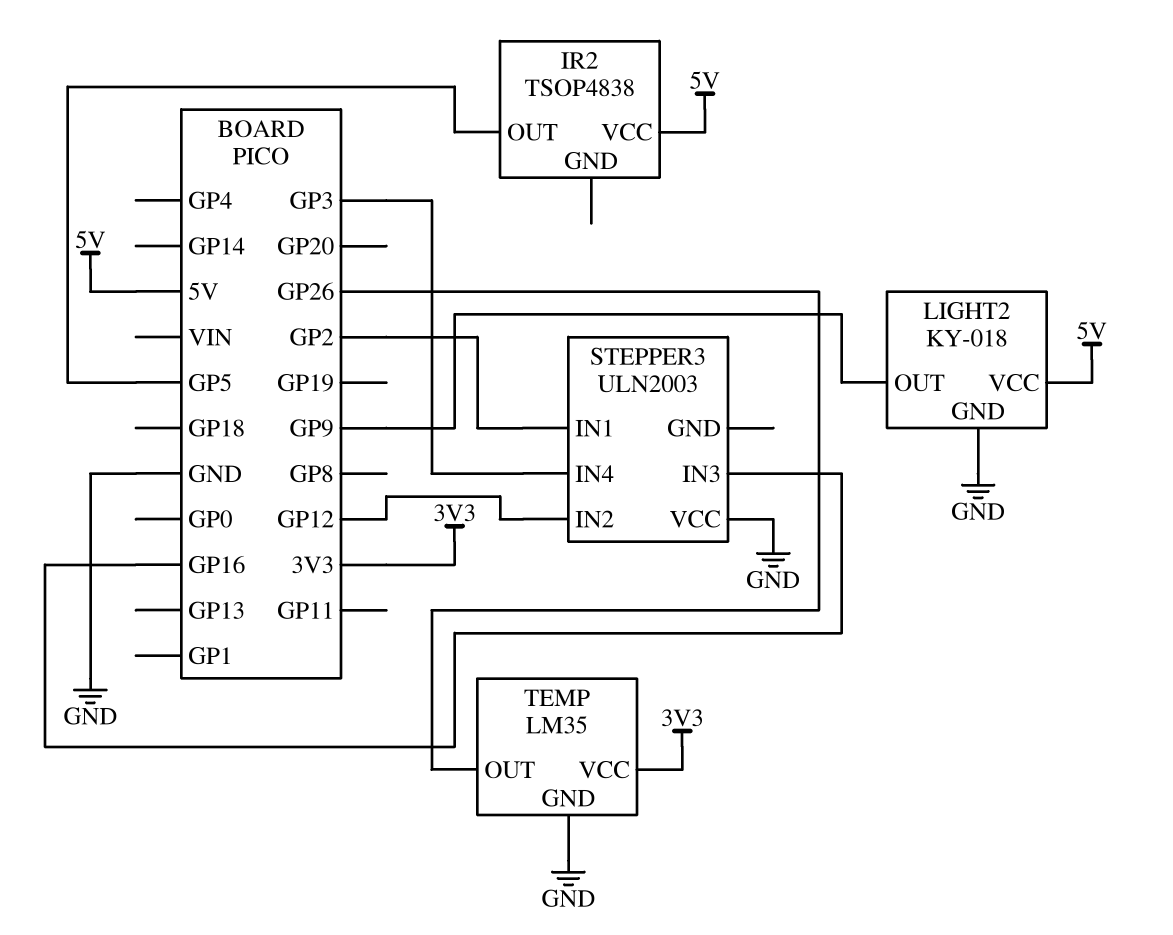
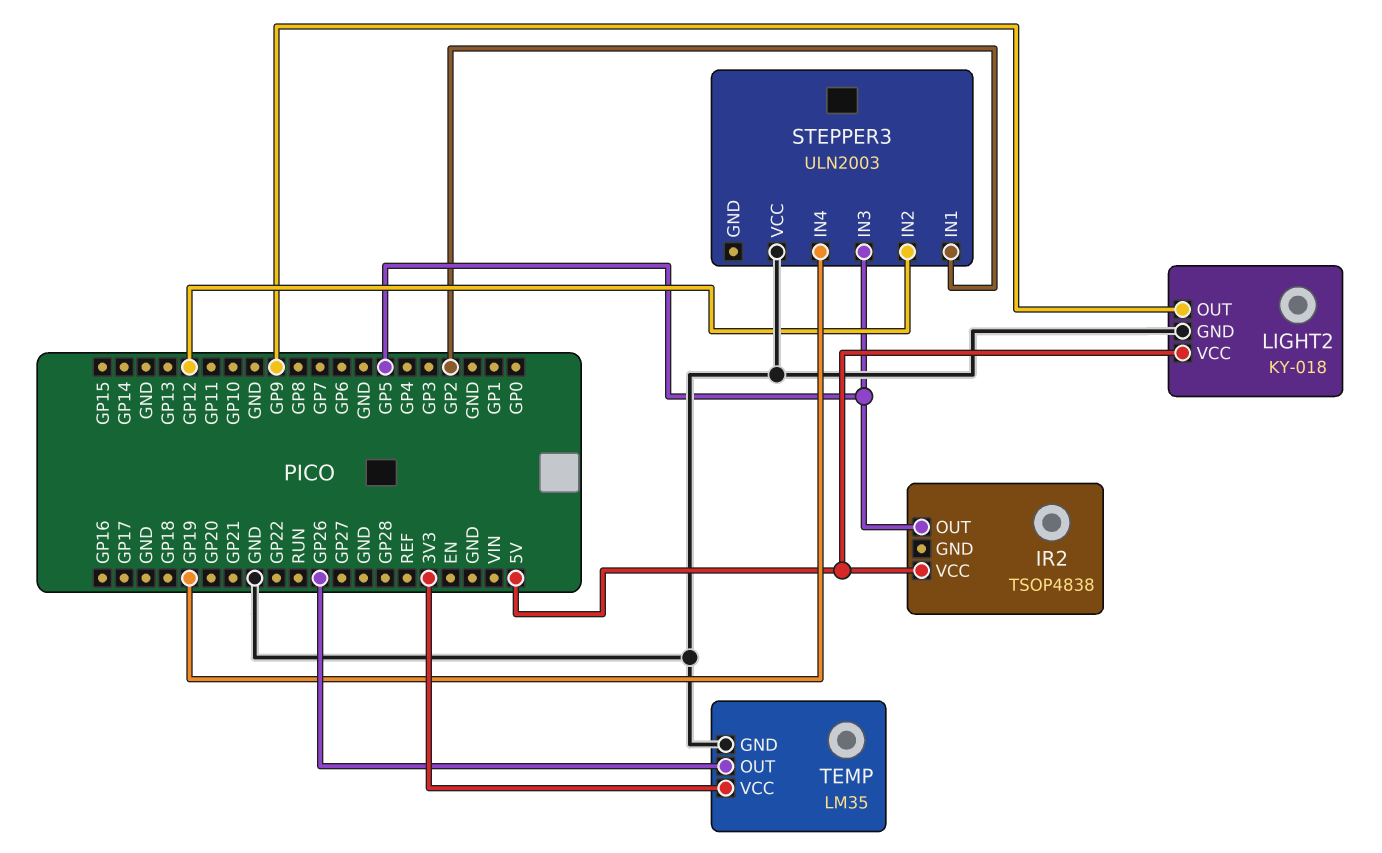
STEPPER3 pin IN3: GP16 -> GP5
STEPPER3 pin IN4: GP3 -> GP19

